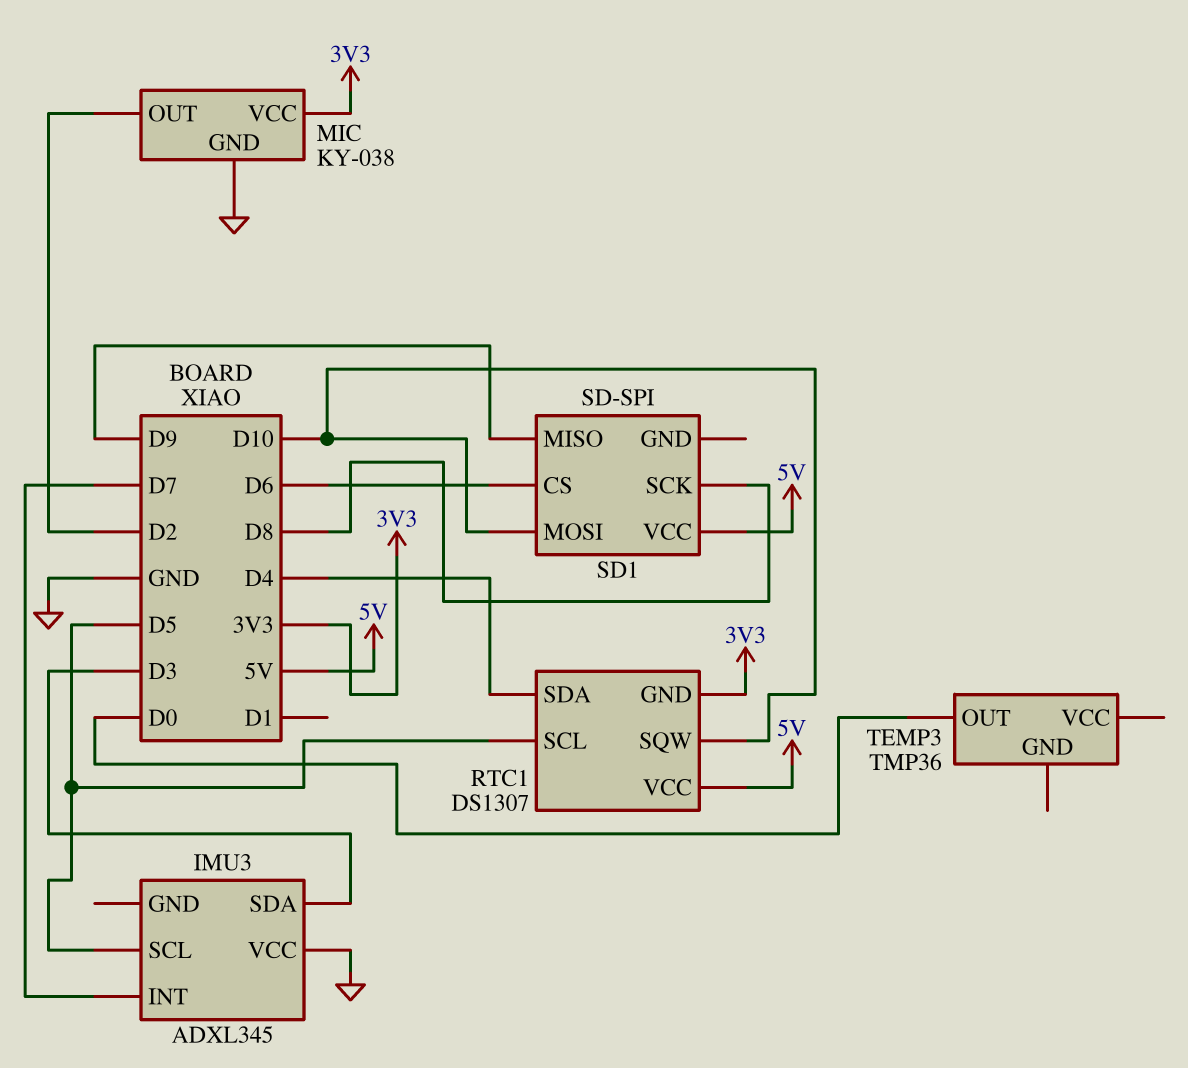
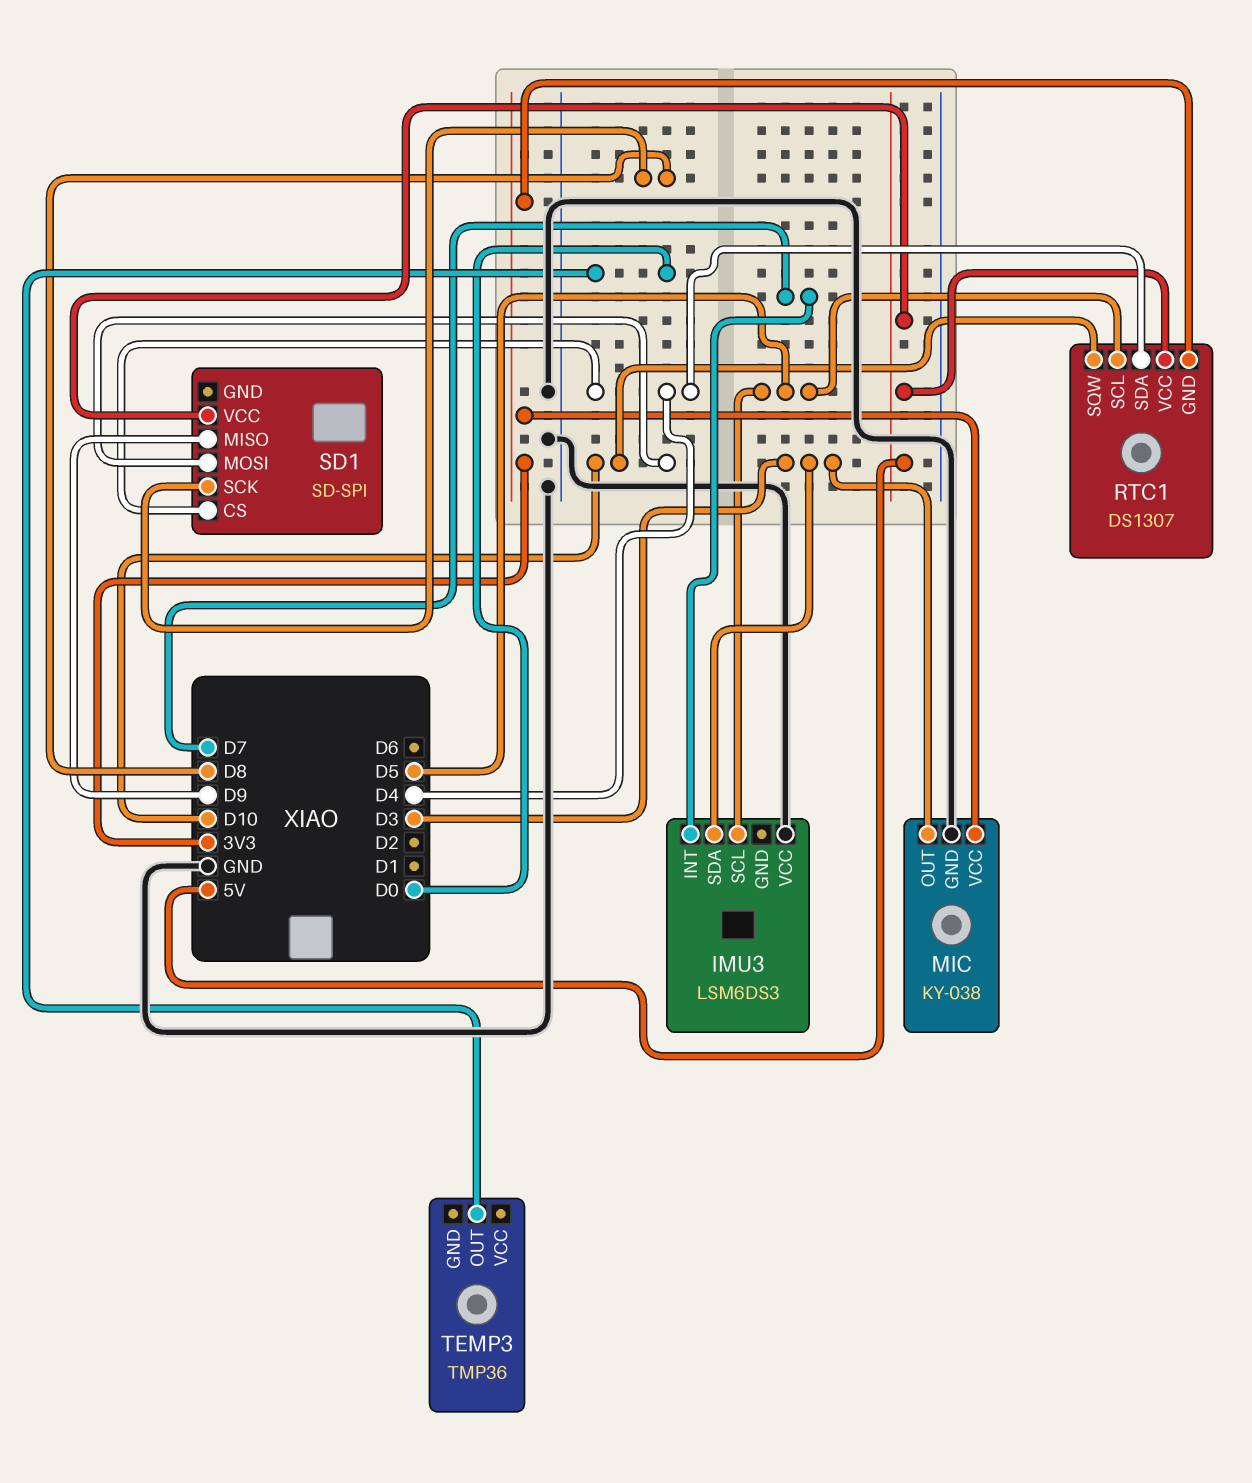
IMU3: ADXL345 -> LSM6DS3
MIC pin OUT: D2 -> D3
SD1 pin CS: D6 -> D4

